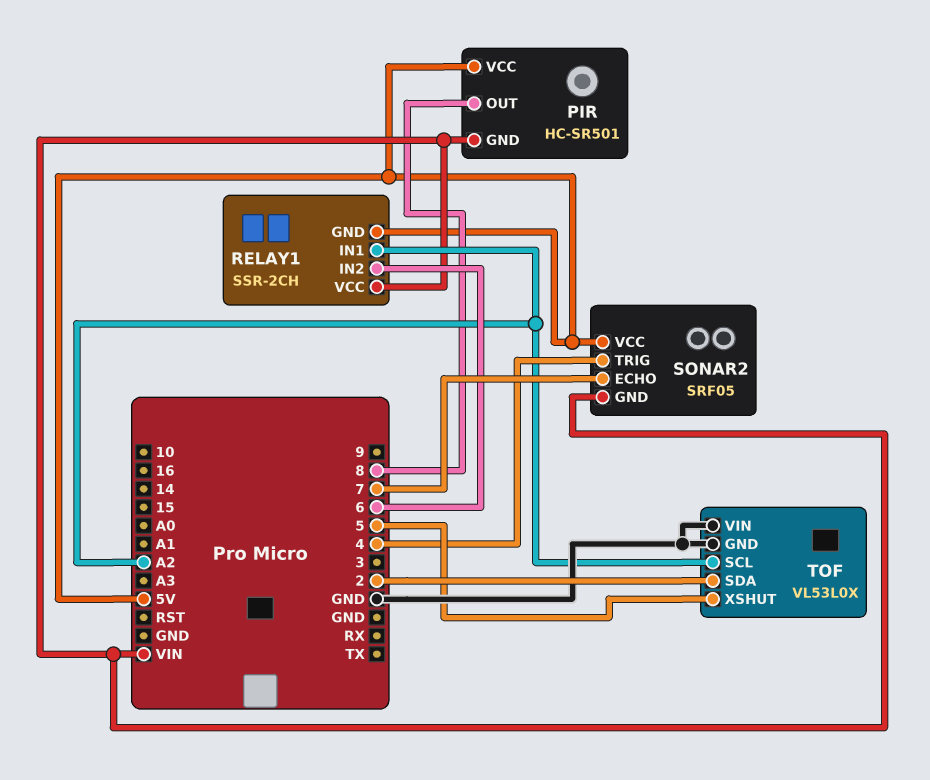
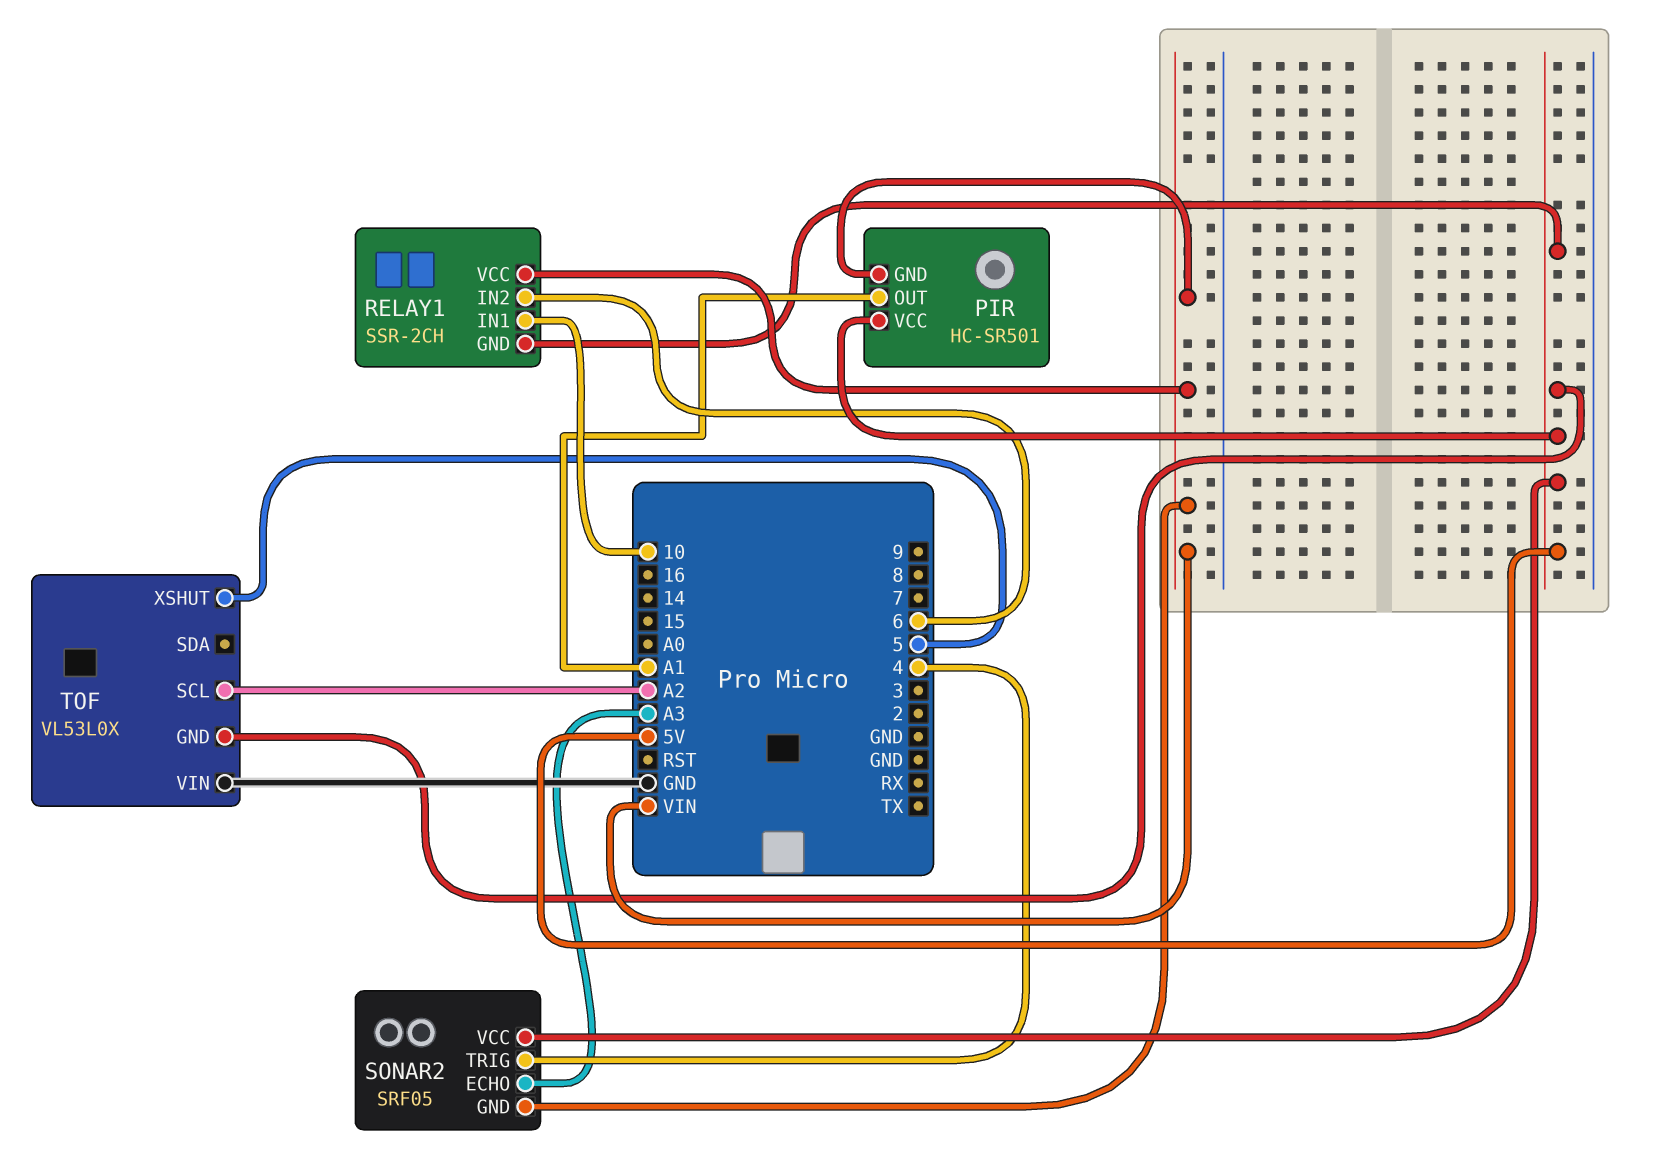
PIR pin OUT: 8 -> A1
RELAY1 pin IN1: A2 -> 10
SONAR2 pin ECHO: 7 -> A3
TOF pin GND: GND -> 5V
TOF pin SDA: 2 -> none

